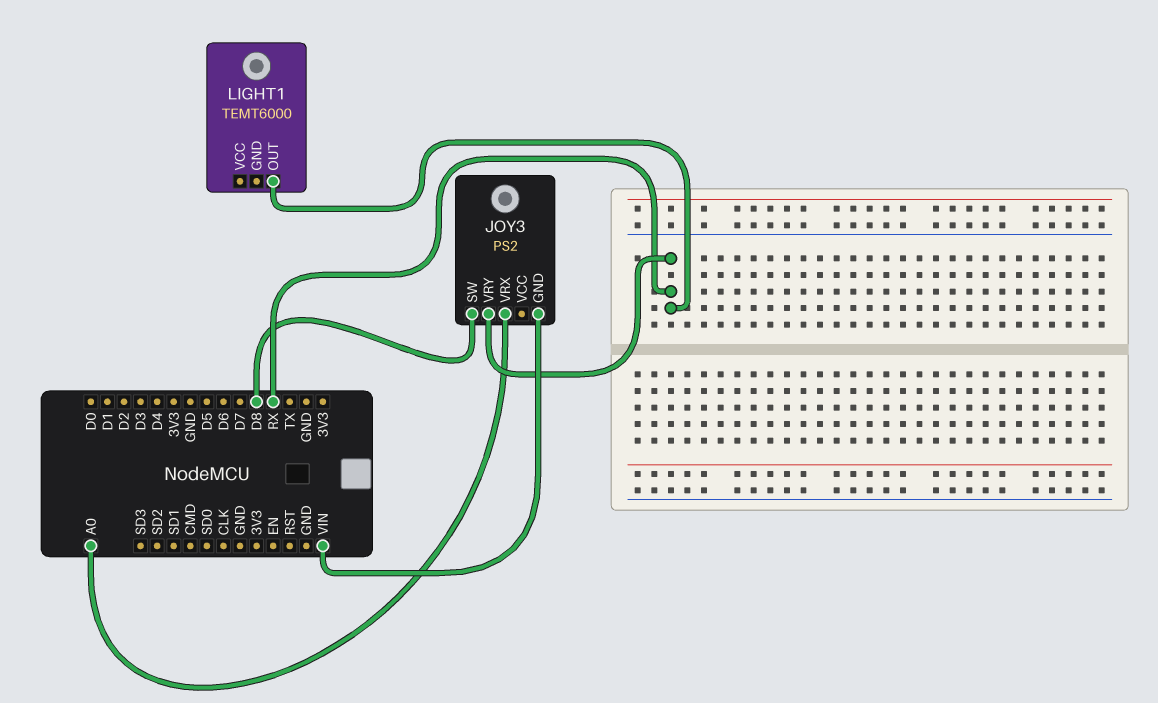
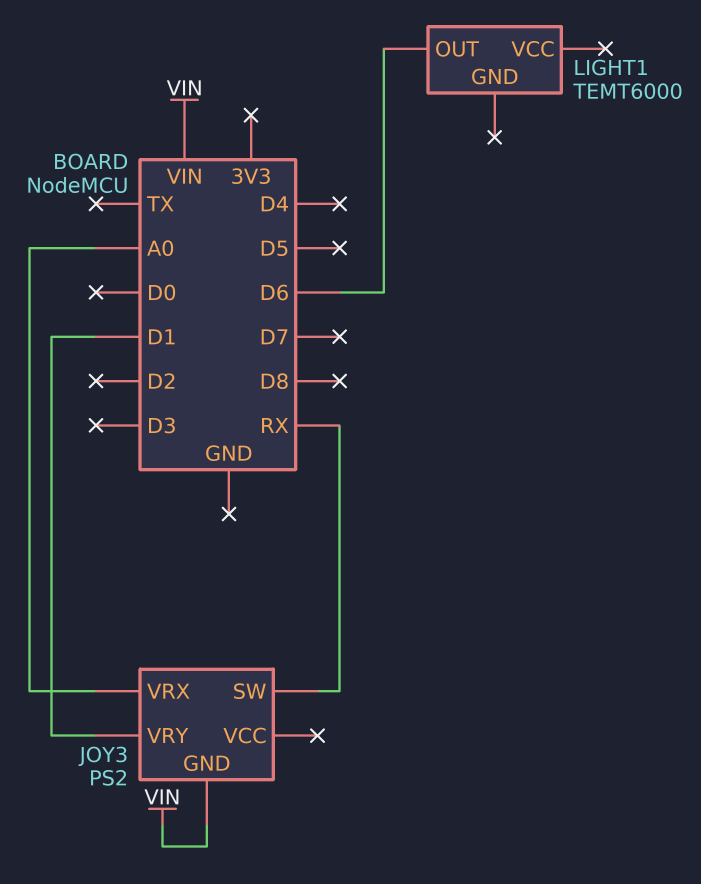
JOY3 pin SW: D8 -> RX
JOY3 pin VRY: RX -> D1
LIGHT1 pin OUT: RX -> D6

